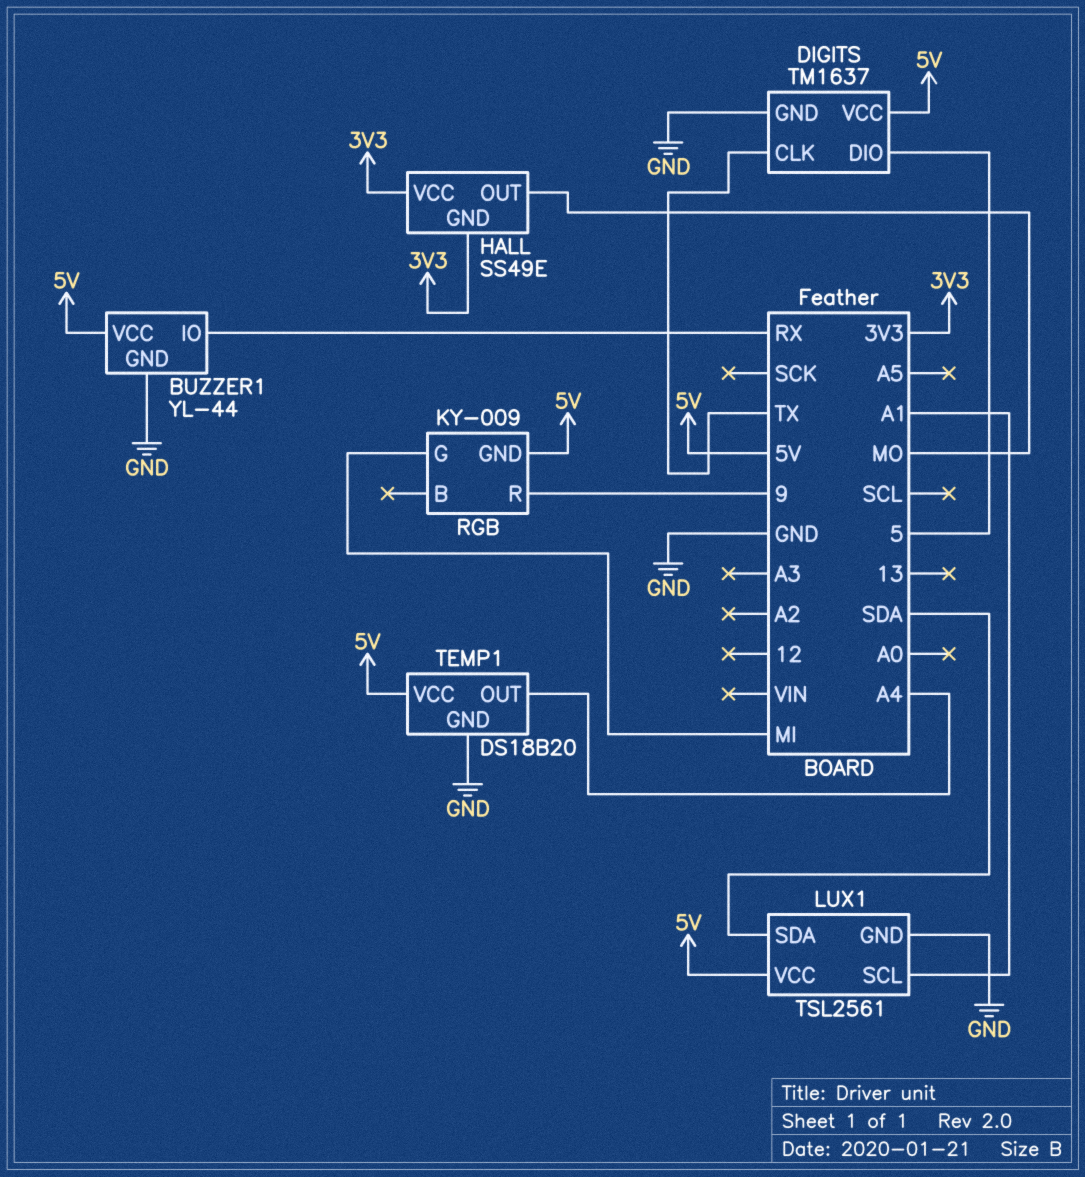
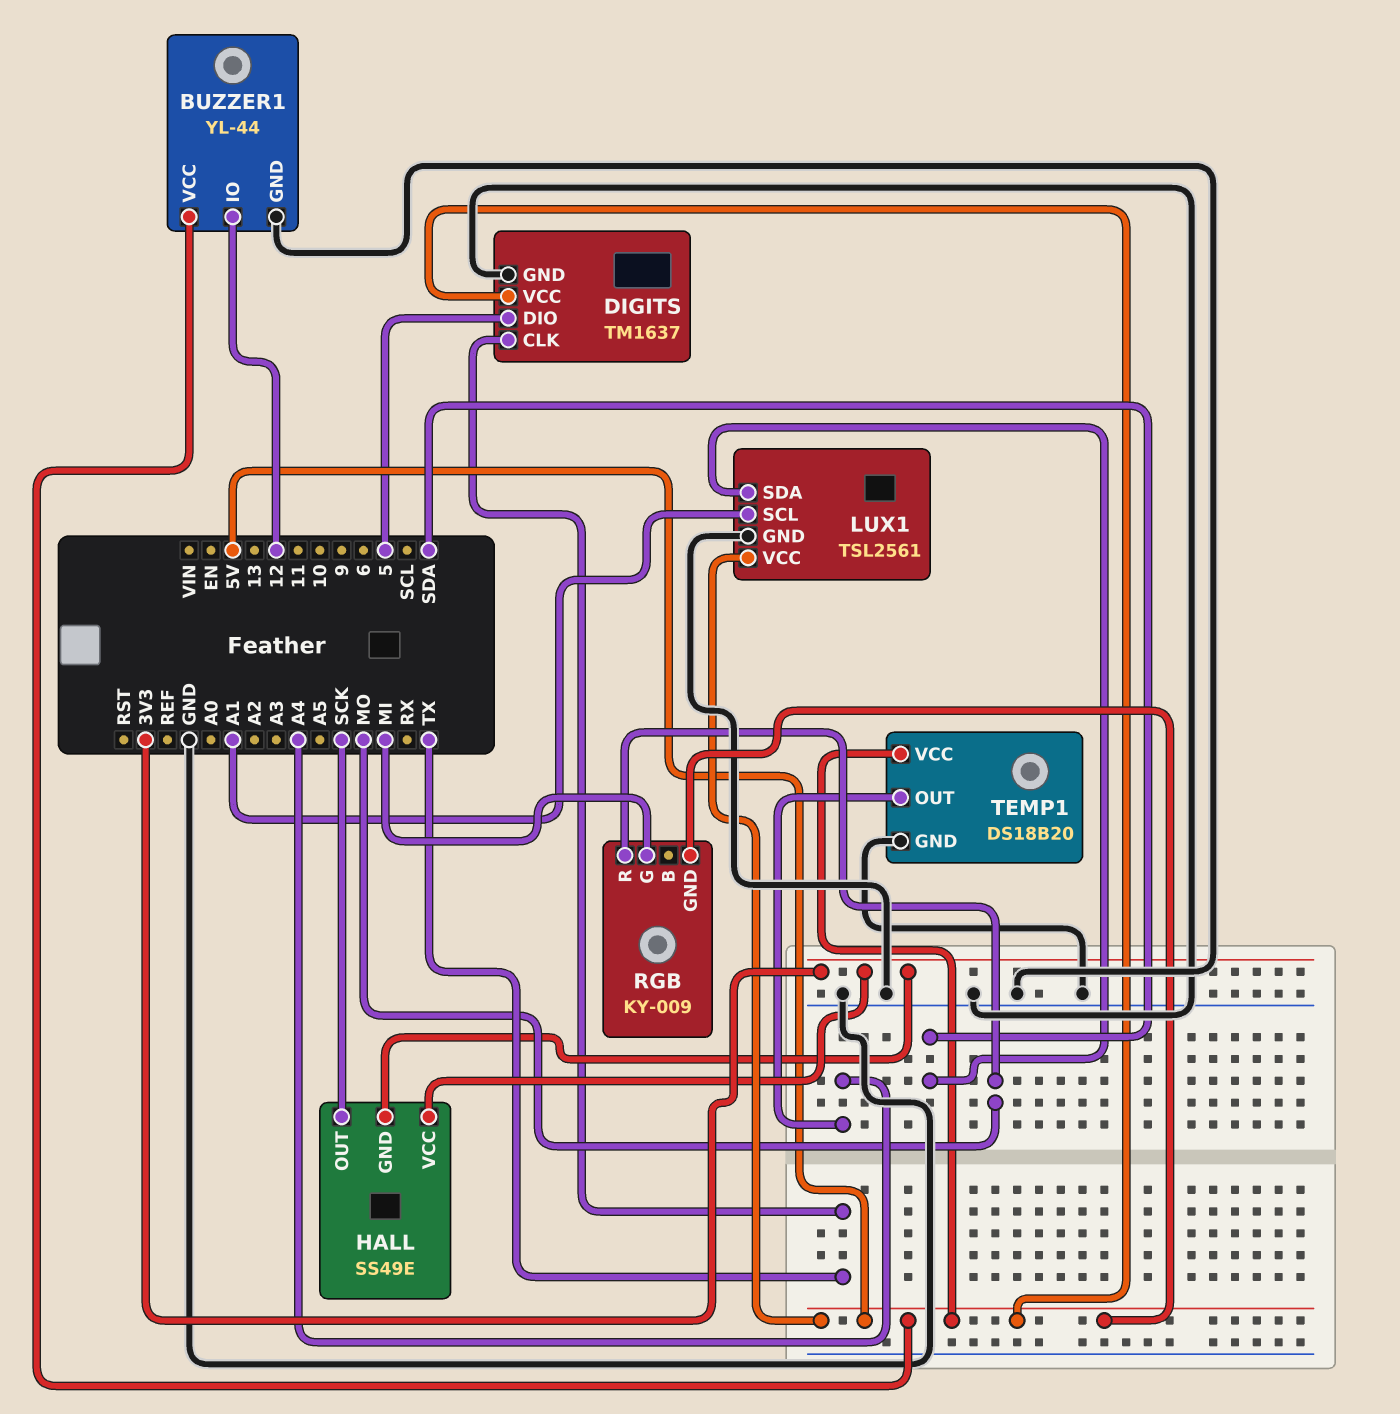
BUZZER1 pin IO: RX -> 12
HALL pin OUT: MO -> SCK
RGB pin R: 9 -> MO

